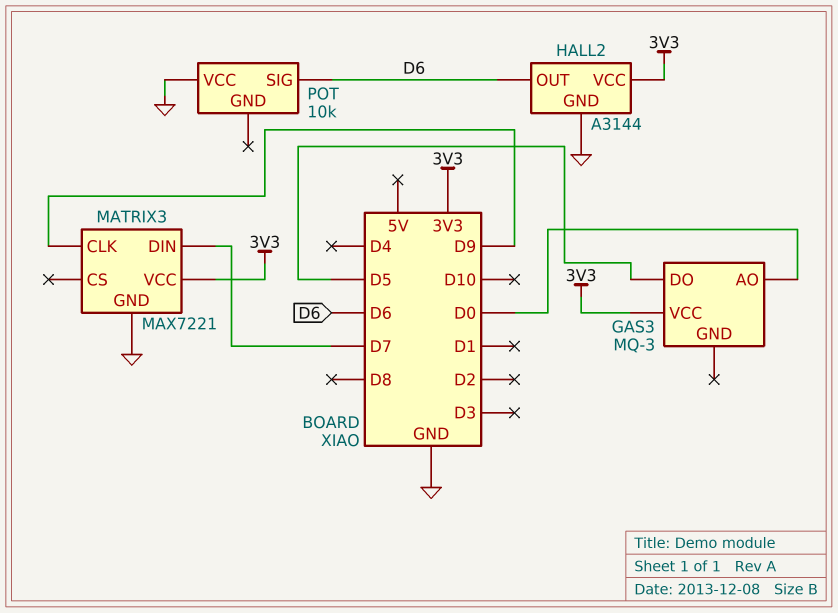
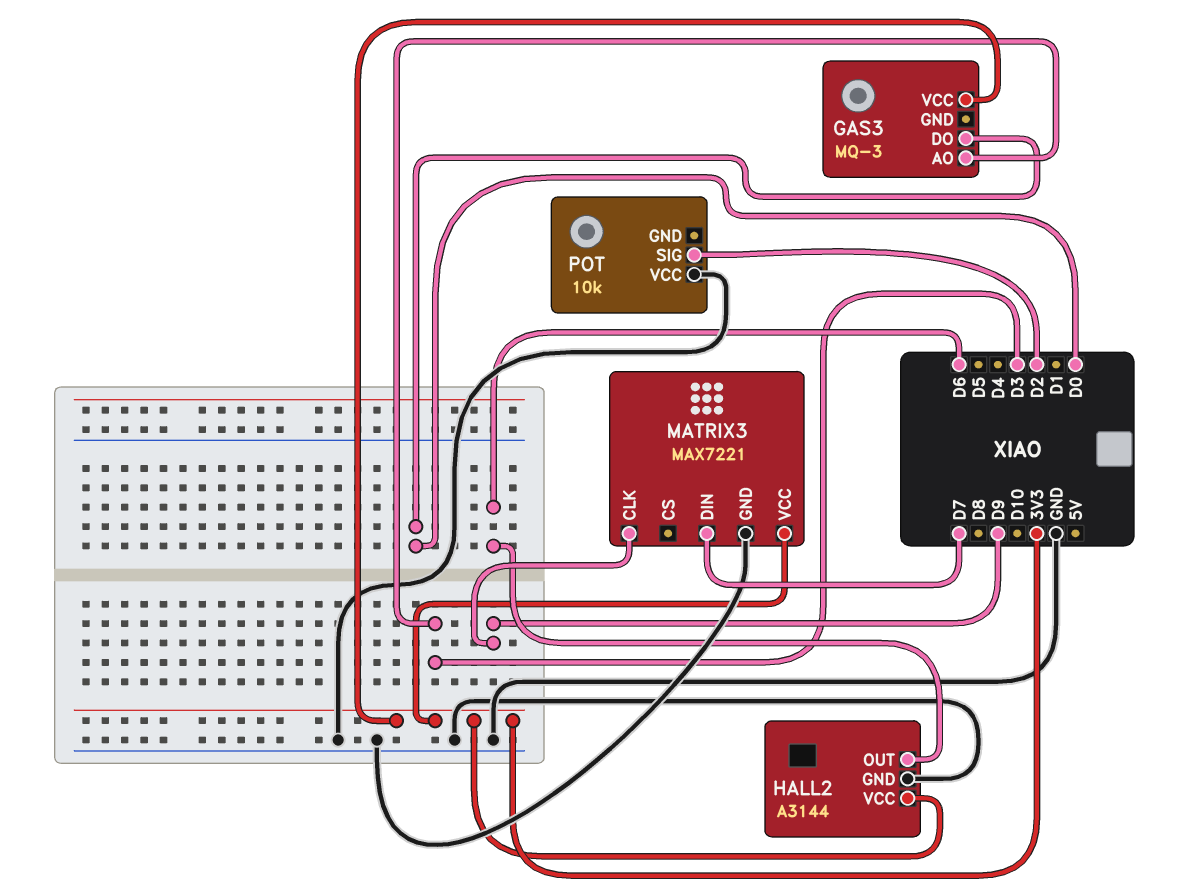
GAS3 pin AO: D0 -> D3
GAS3 pin DO: D5 -> D0
POT pin SIG: D6 -> D2

